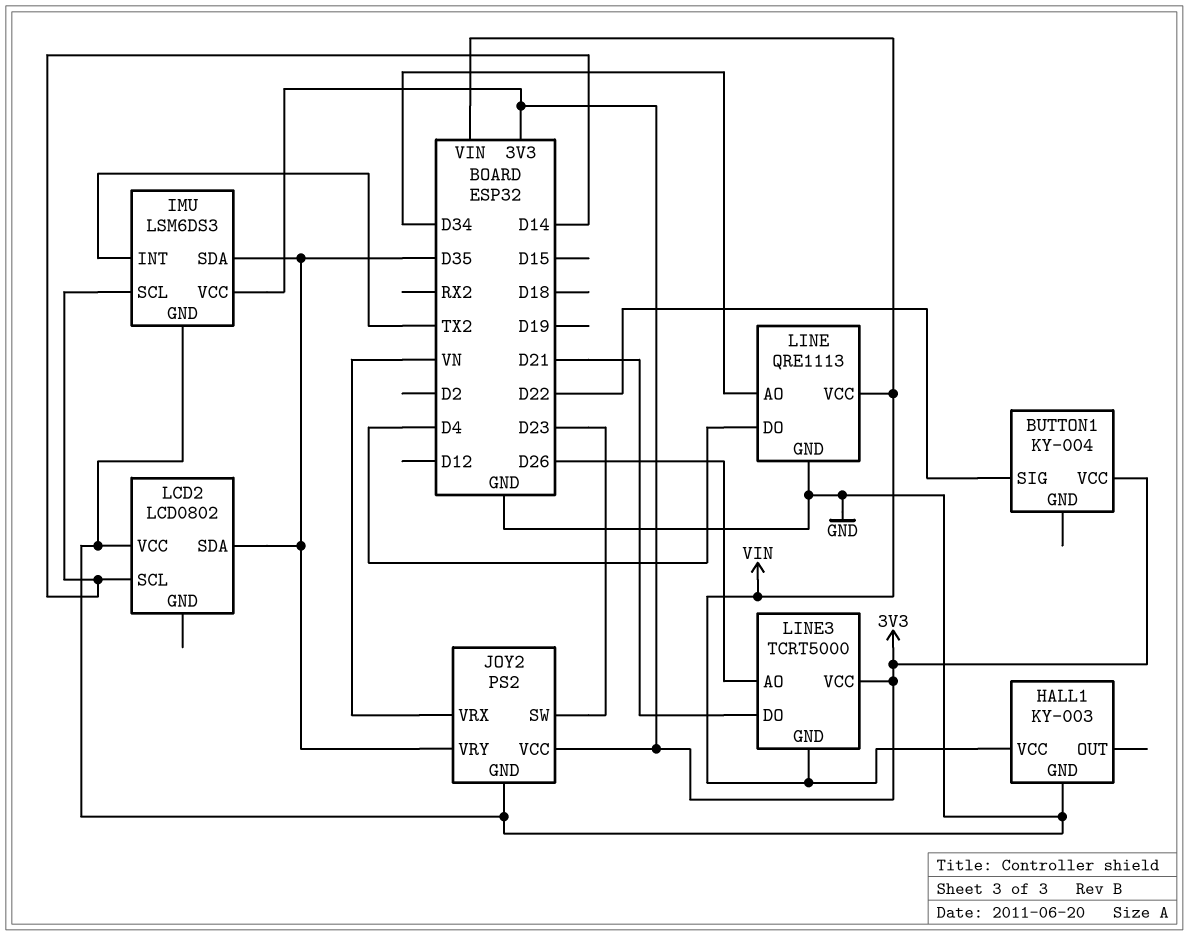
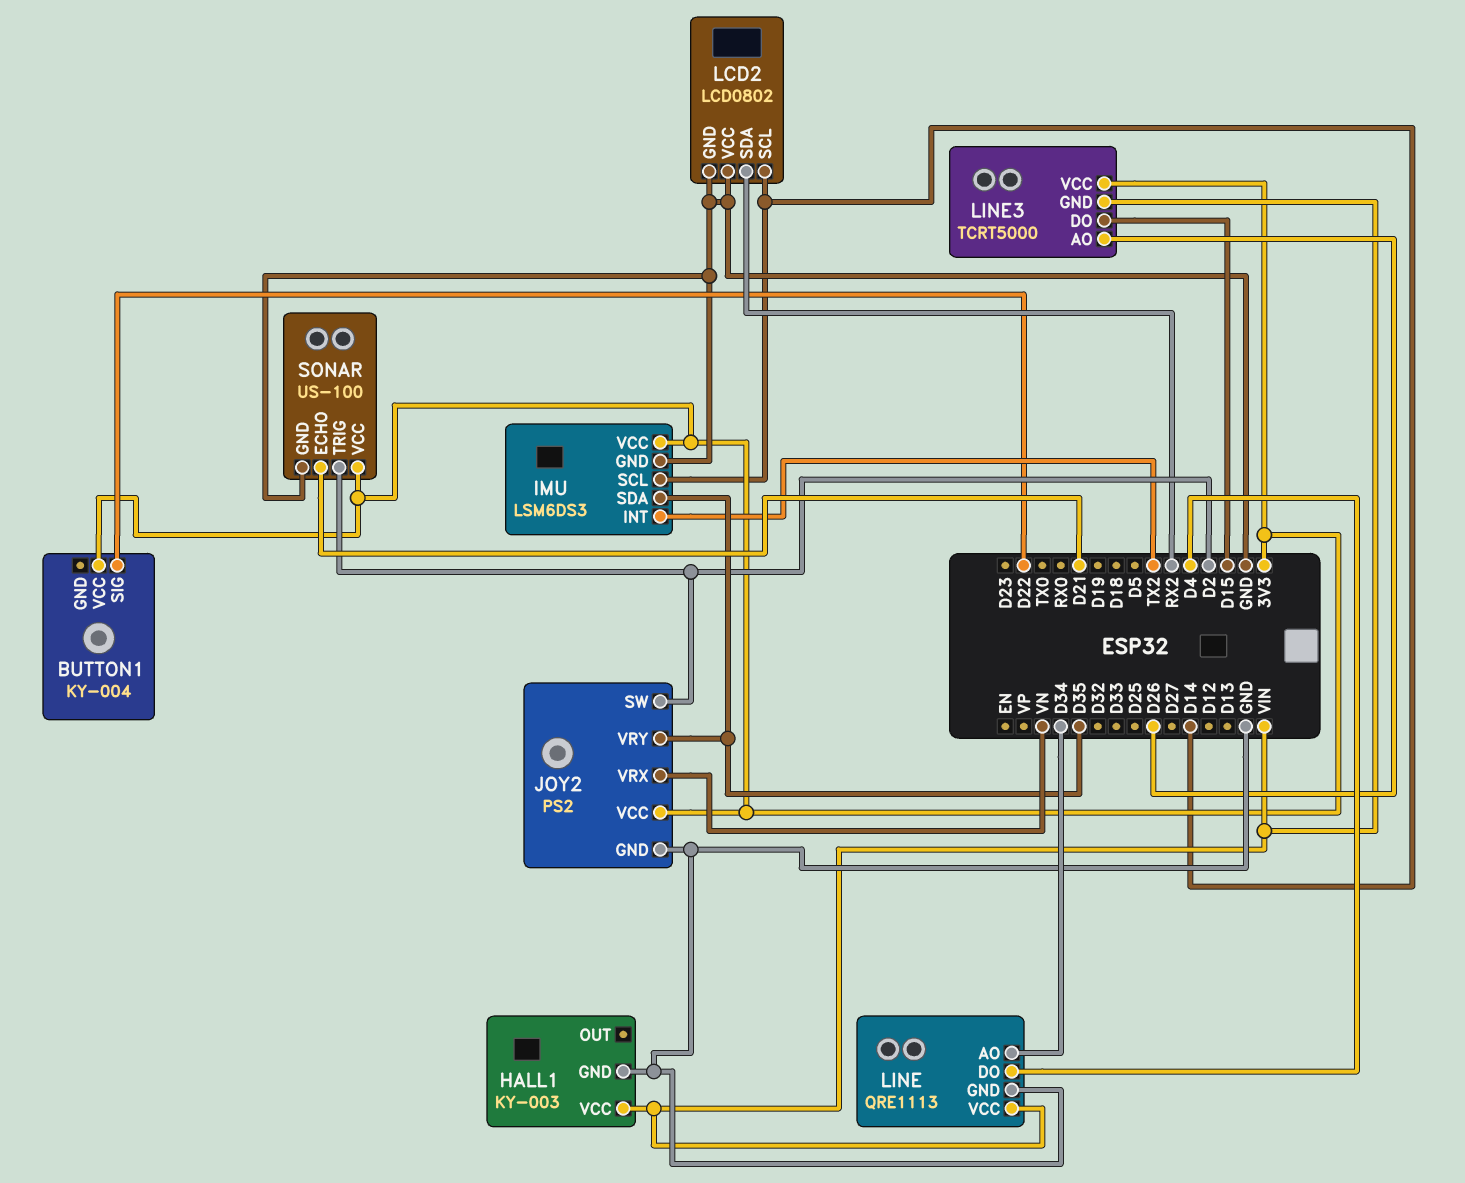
JOY2 pin SW: D23 -> D2
LCD2 pin GND: none -> GND
LCD2 pin SDA: D35 -> RX2
LINE3 pin DO: D21 -> D15
SONAR: none -> US-100
SONAR pin ECHO: none -> D21
SONAR pin GND: none -> GND
SONAR pin TRIG: none -> D2
SONAR pin VCC: none -> 3V3

